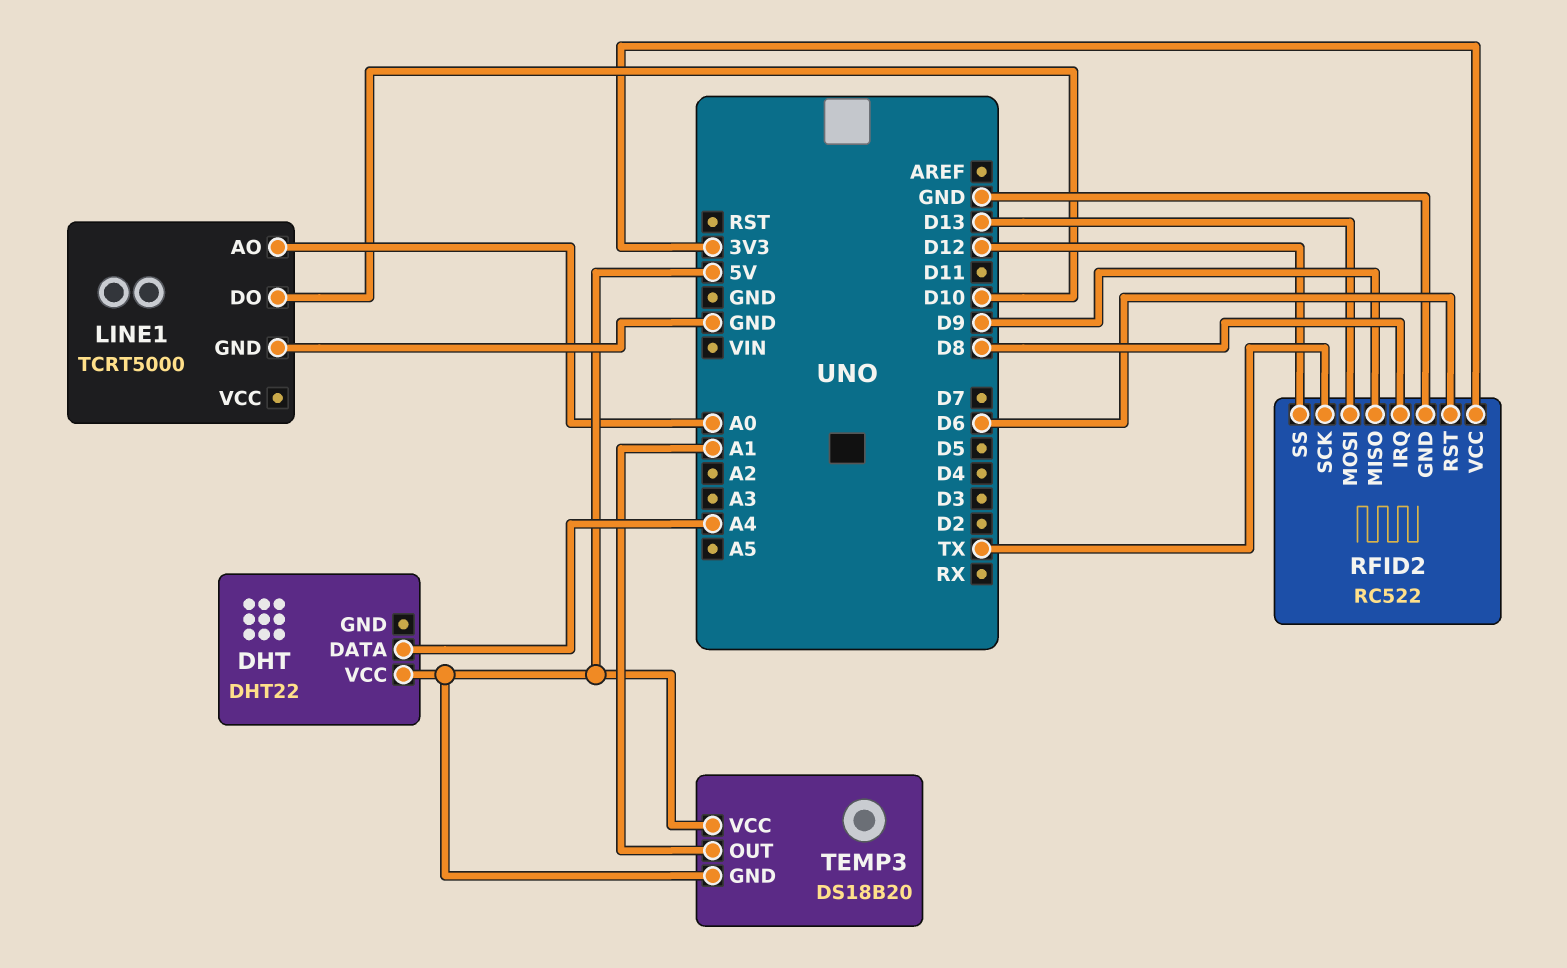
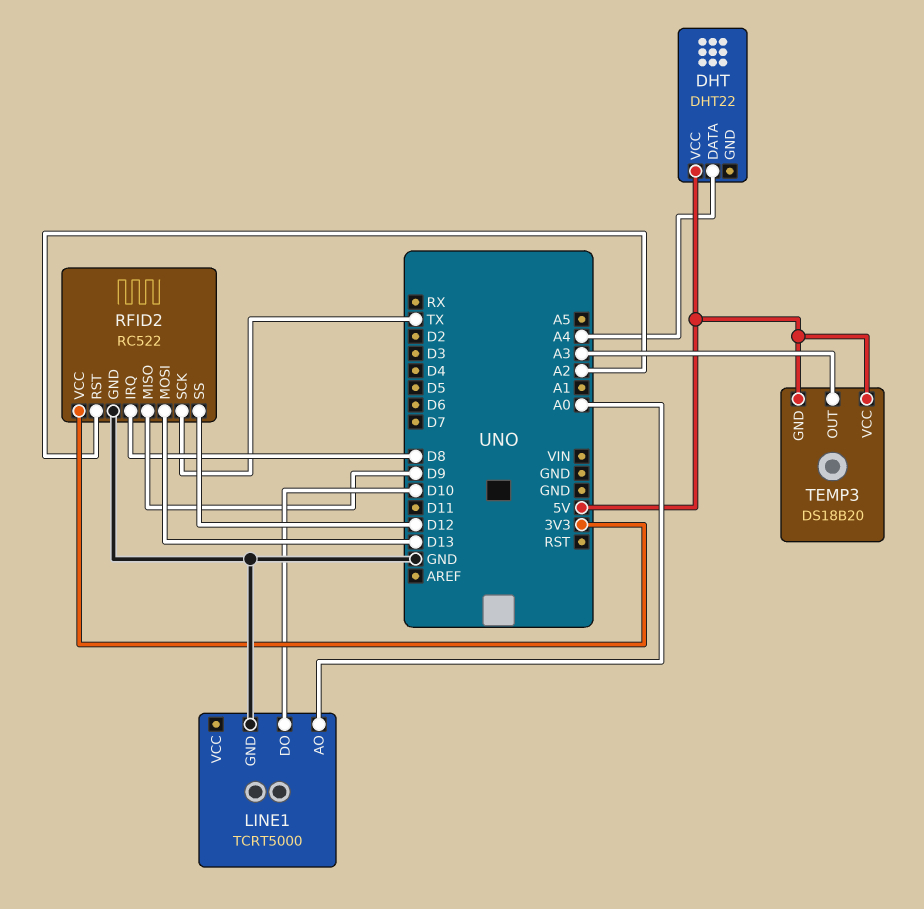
RFID2 pin RST: D6 -> A2
TEMP3 pin OUT: A1 -> A3

